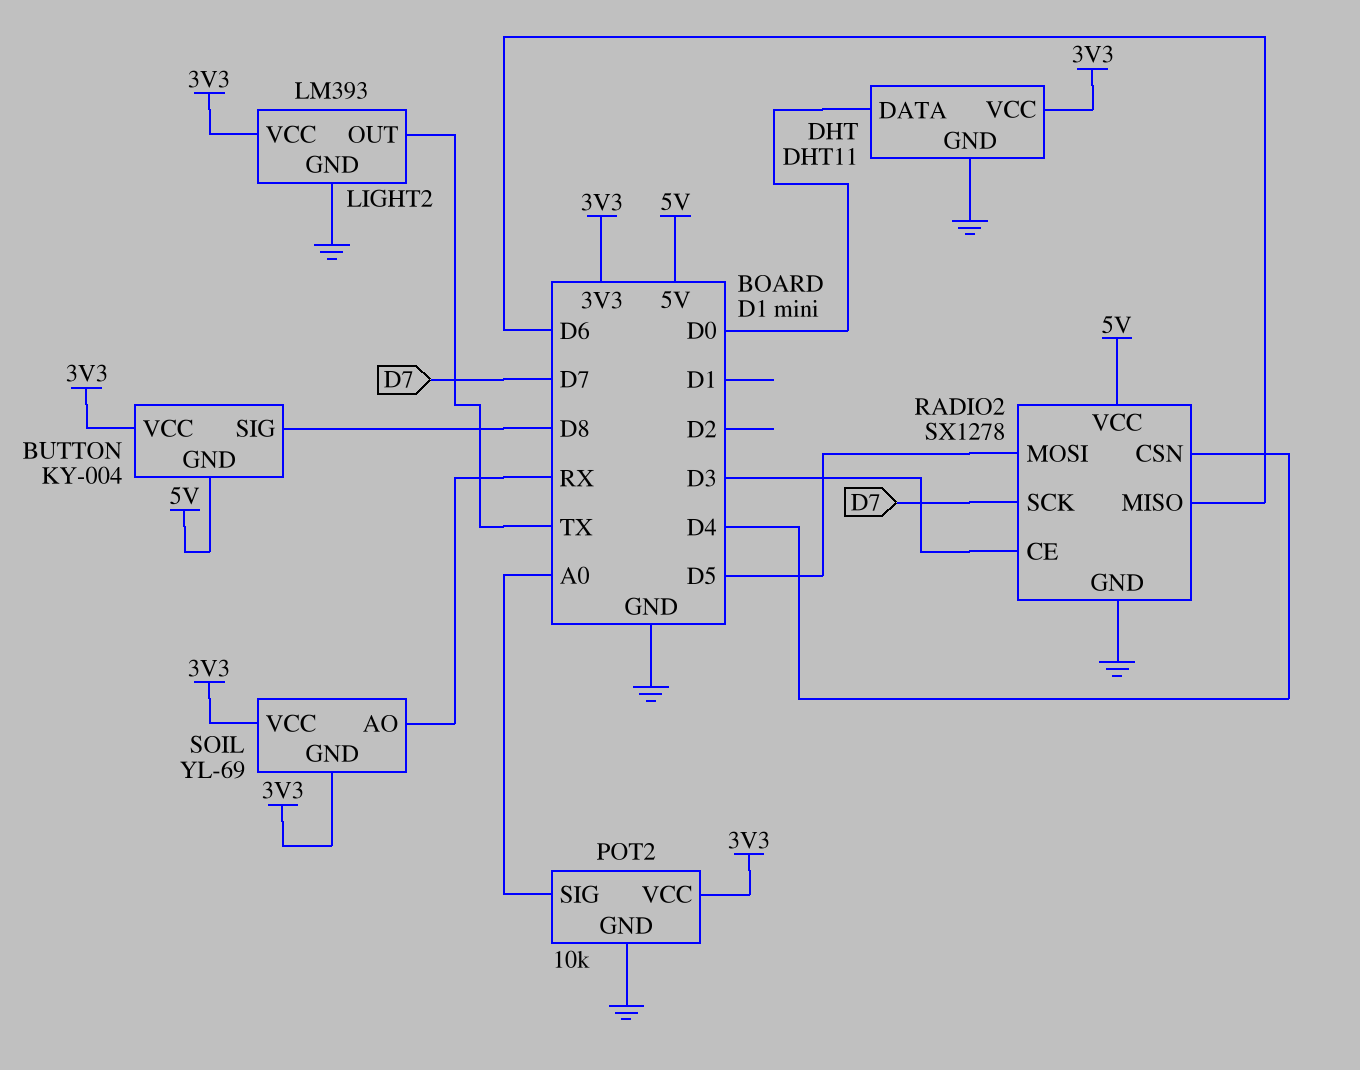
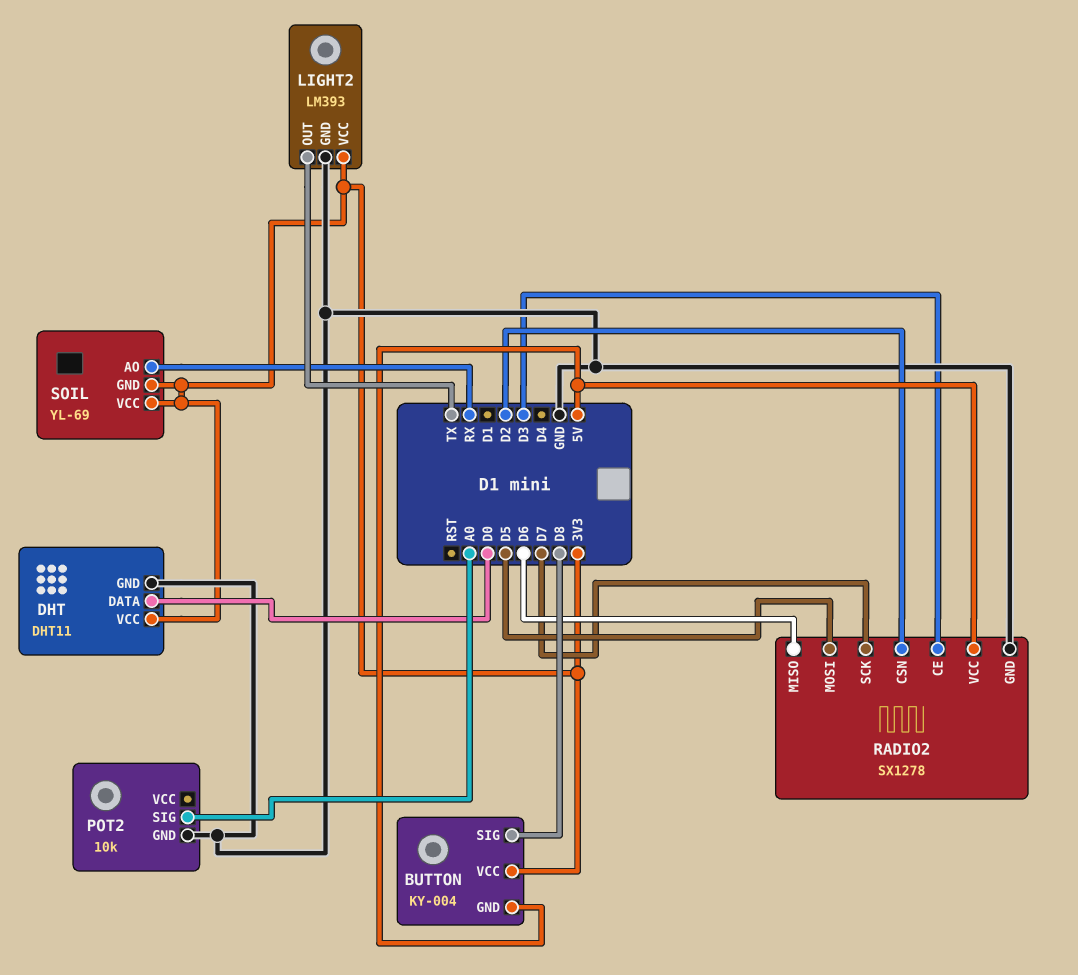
POT2 pin VCC: 3V3 -> none
RADIO2 pin CSN: D4 -> D2

